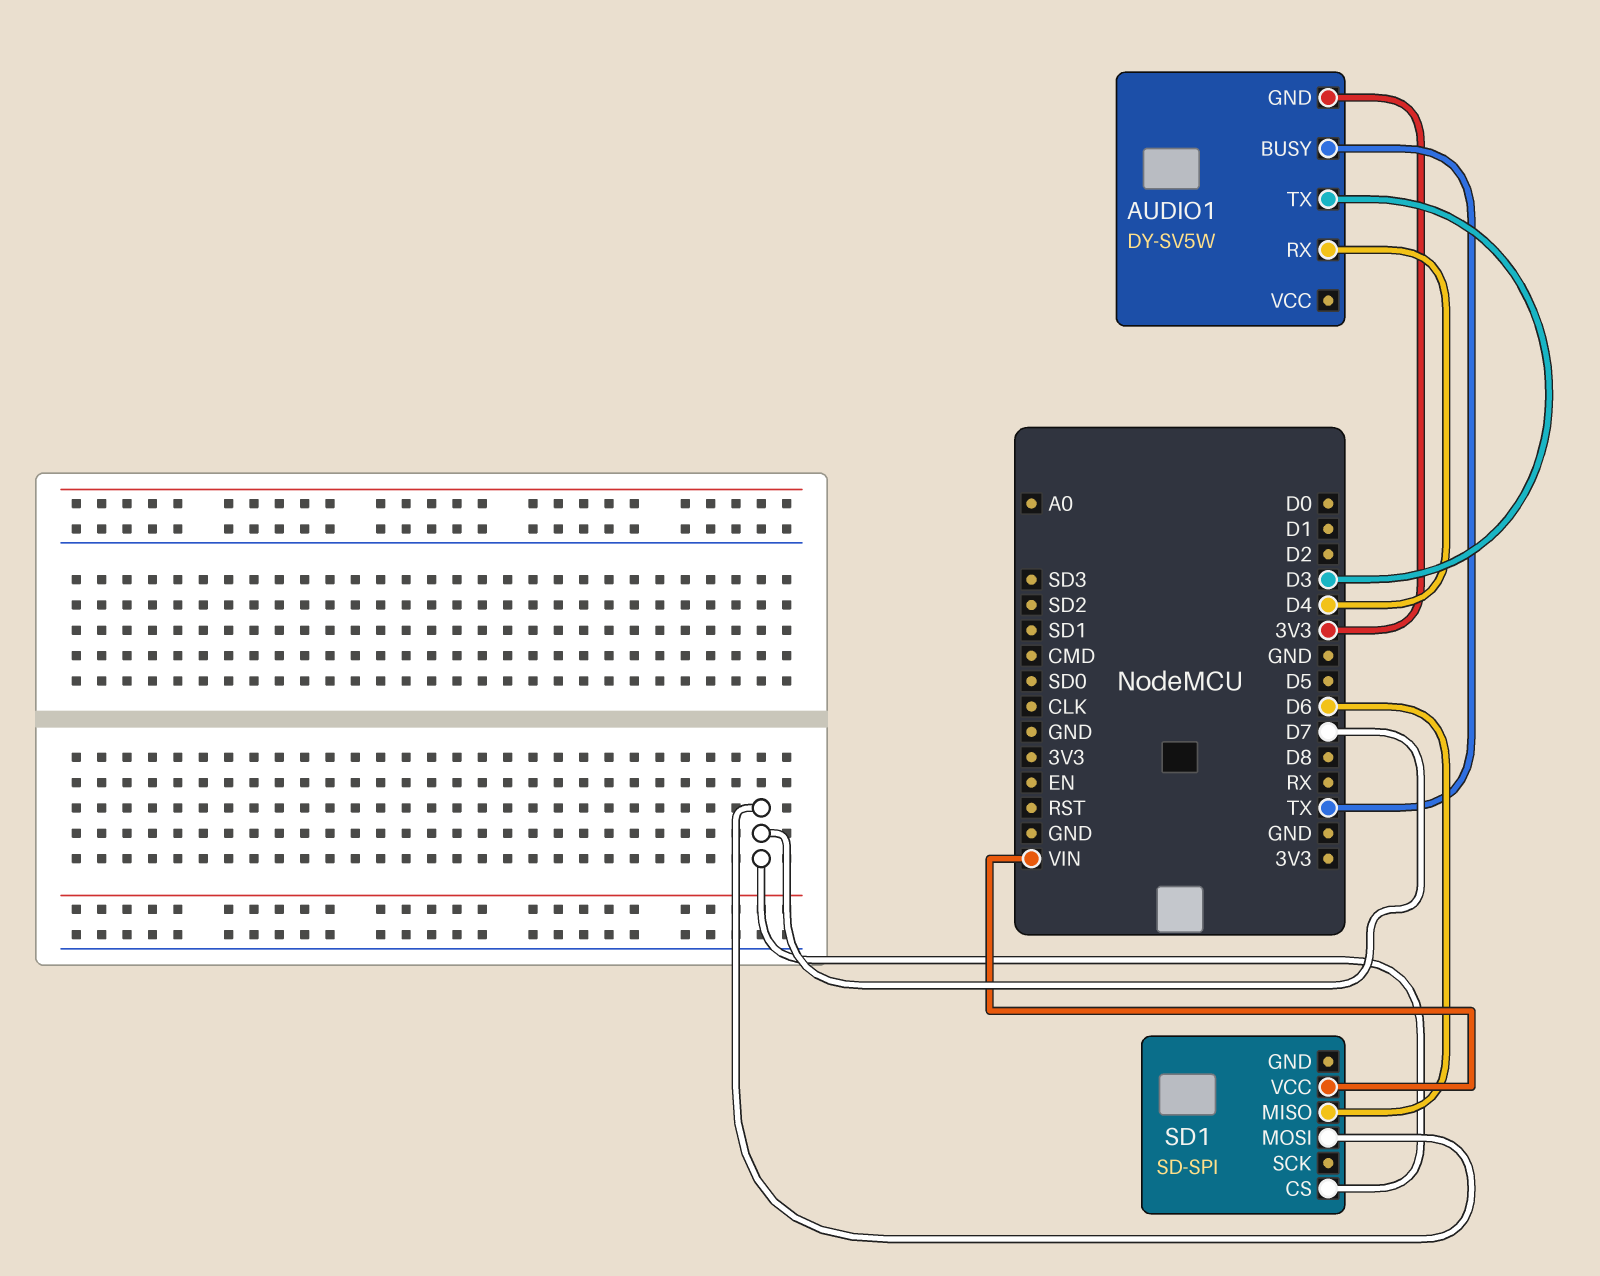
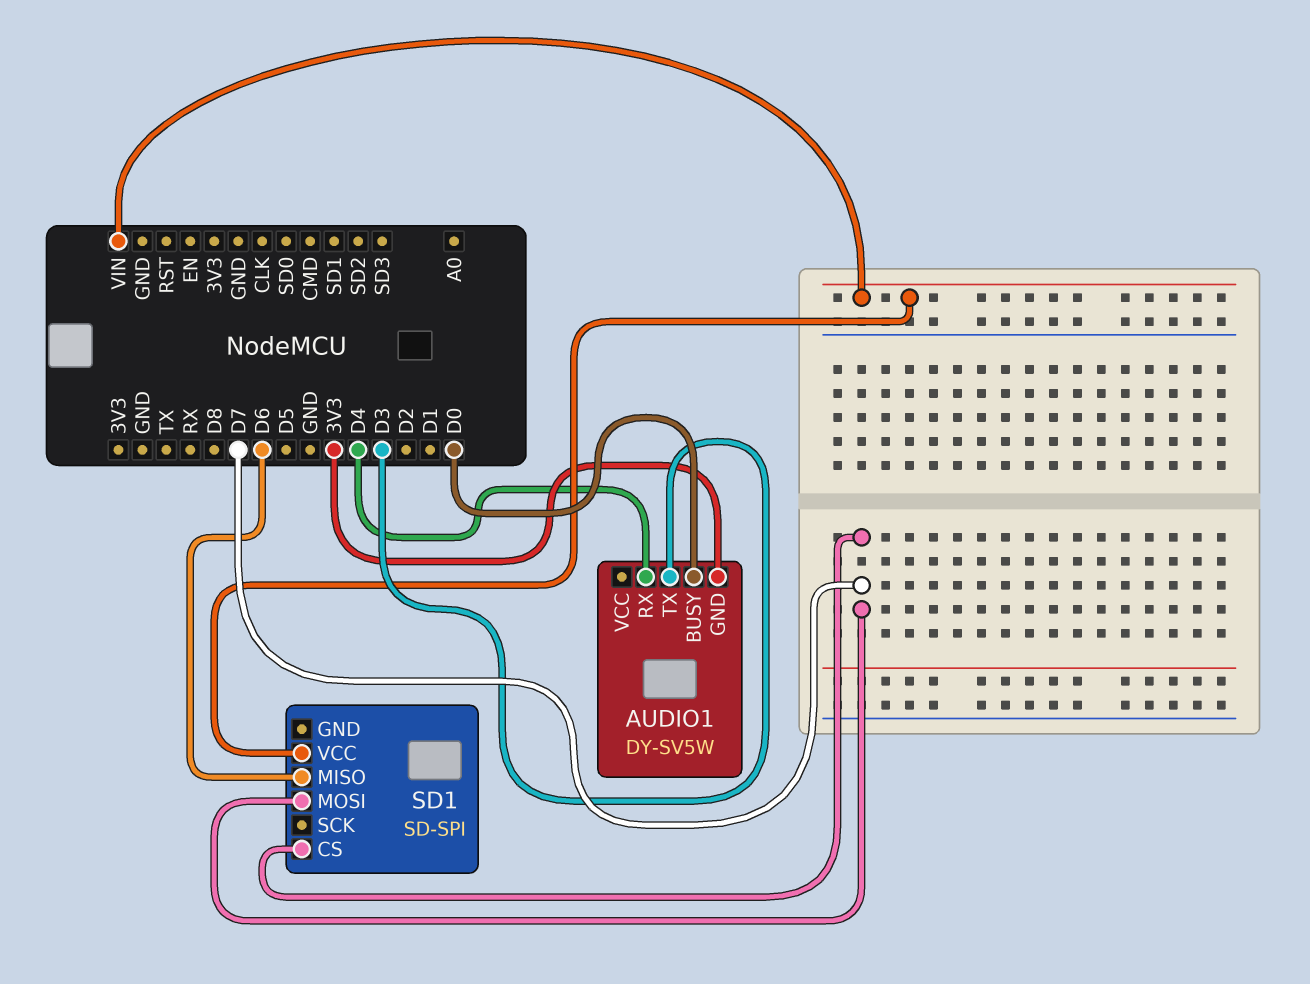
AUDIO1 pin BUSY: TX -> D0

